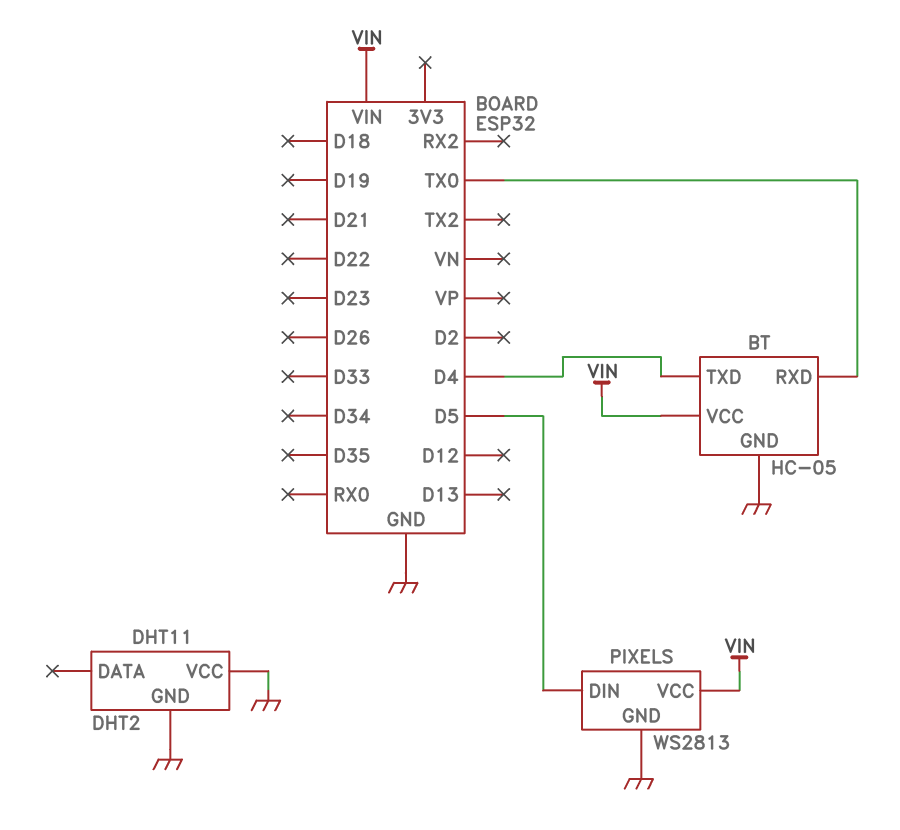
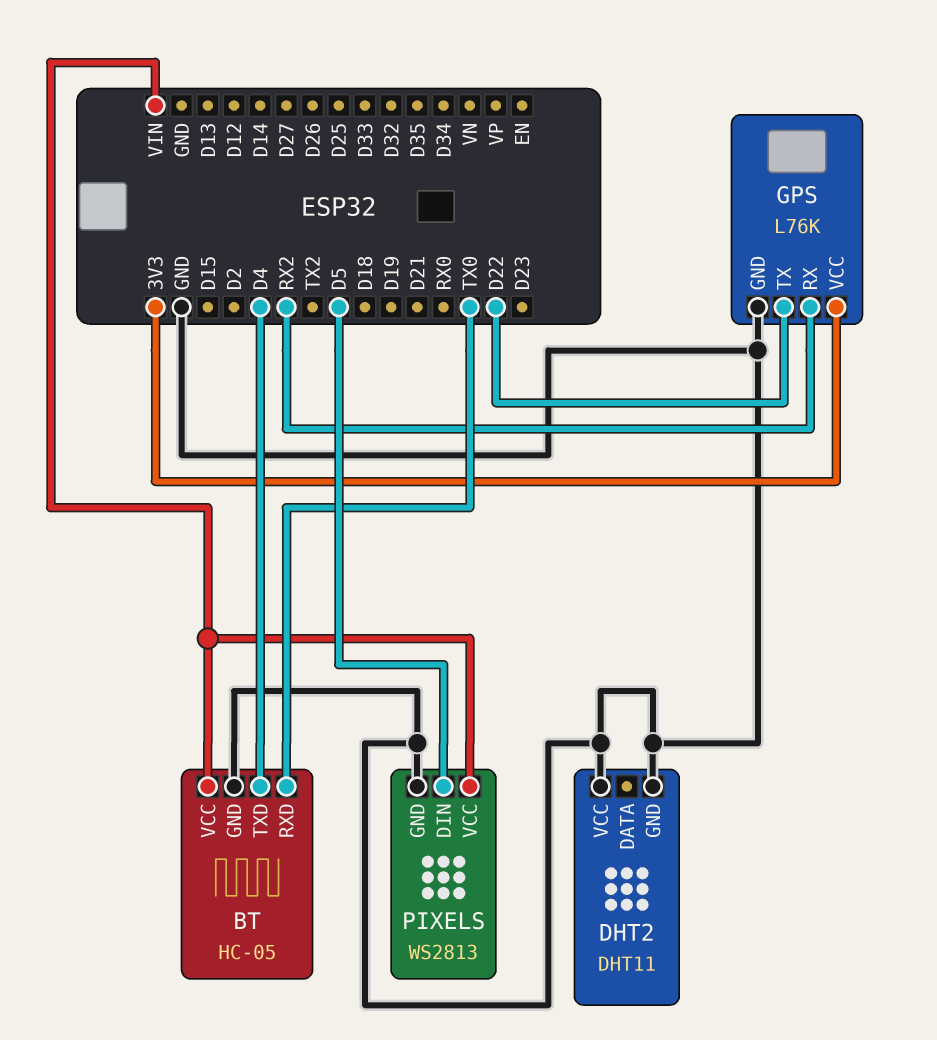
GPS: none -> L76K
GPS pin GND: none -> GND
GPS pin RX: none -> RX2
GPS pin TX: none -> D22
GPS pin VCC: none -> 3V3

